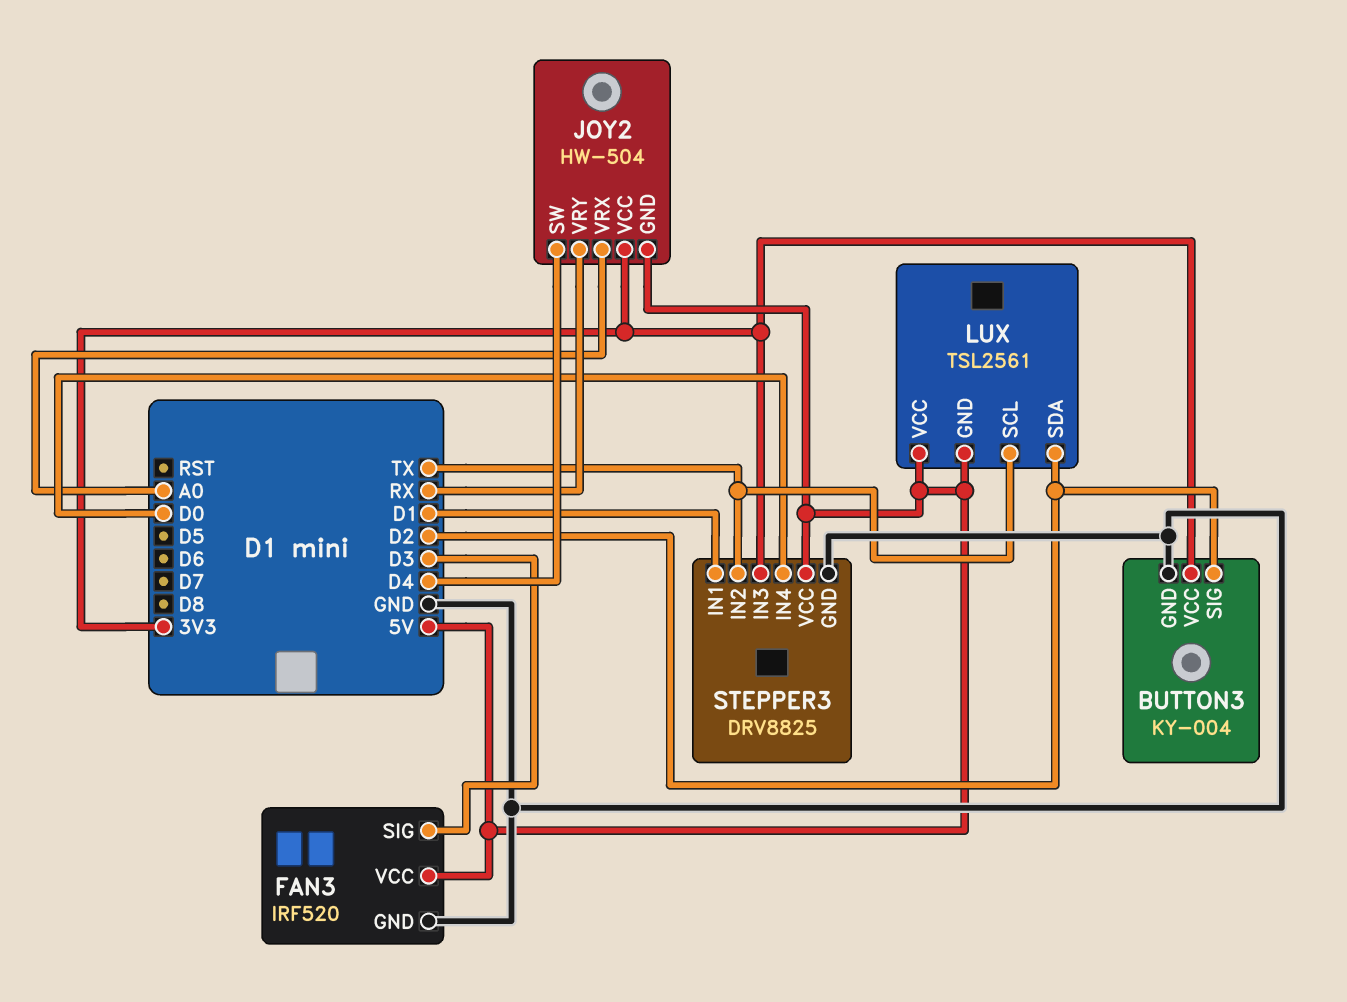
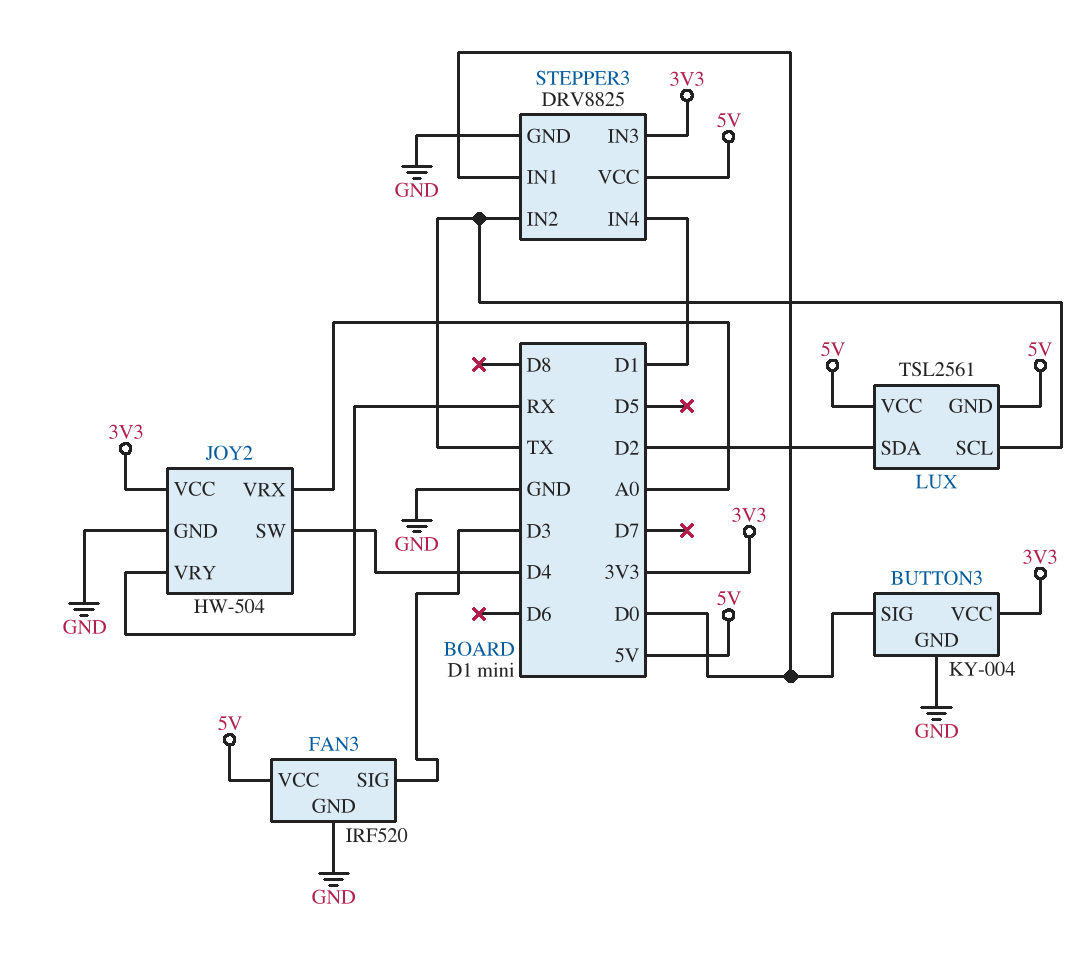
BUTTON3 pin SIG: D2 -> D0
JOY2 pin GND: 5V -> GND
STEPPER3 pin IN1: D1 -> D0
STEPPER3 pin IN4: D0 -> D1

